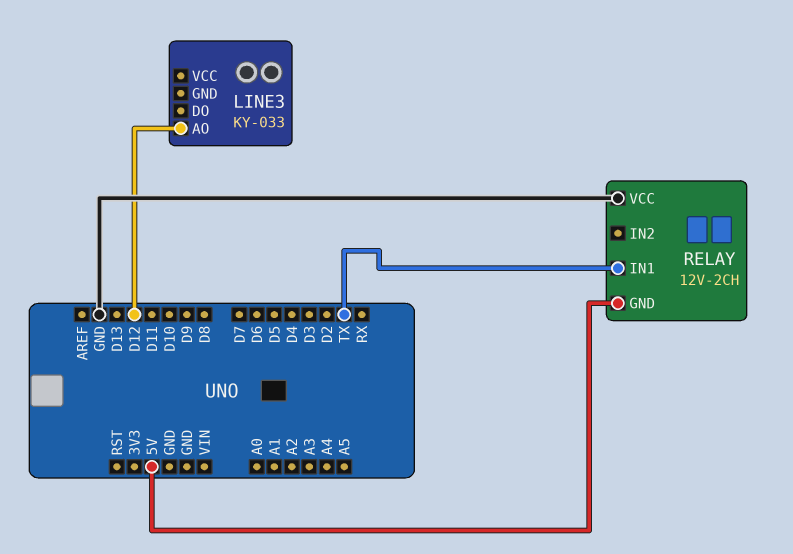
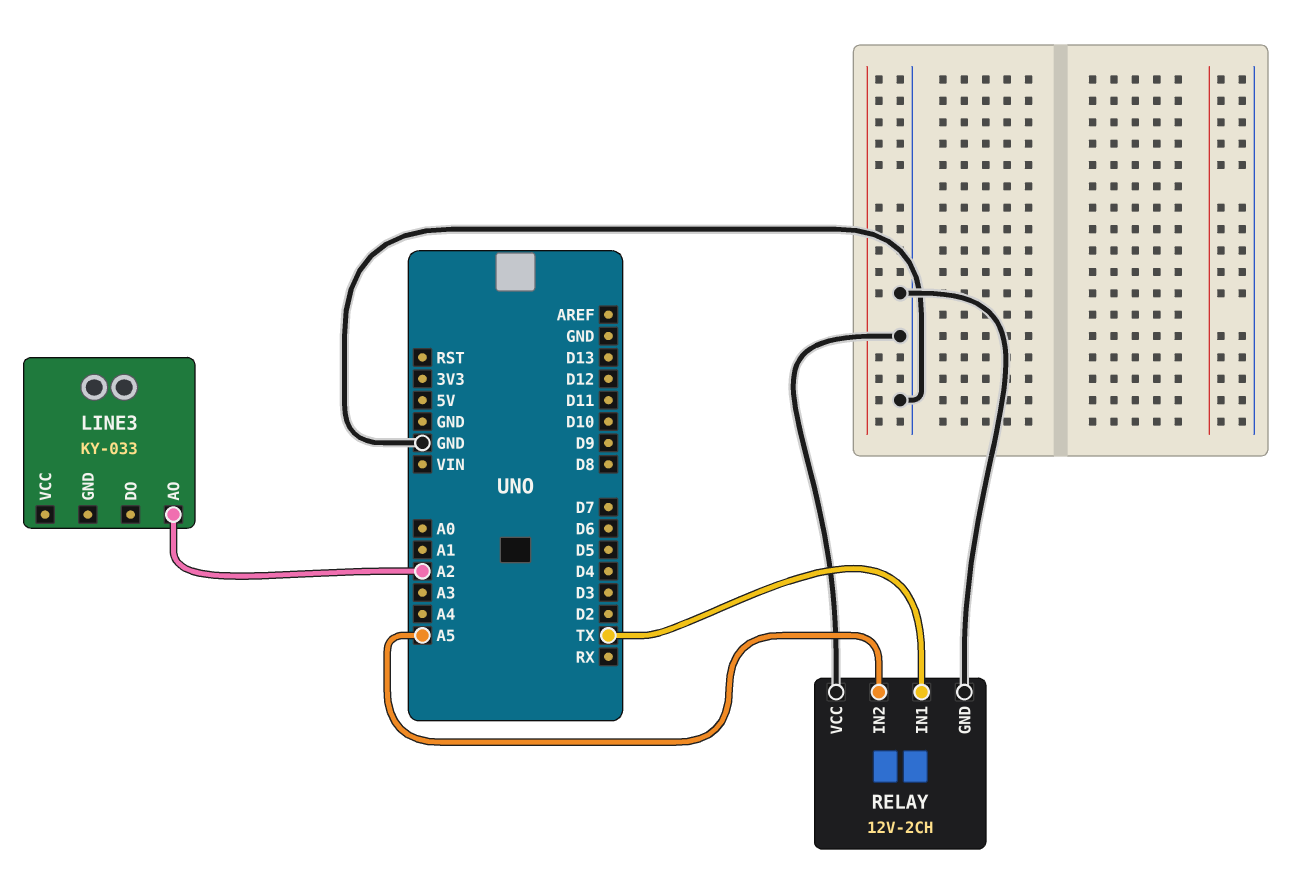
LINE3 pin AO: D12 -> A2
RELAY pin GND: 5V -> GND
RELAY pin IN2: none -> A5

